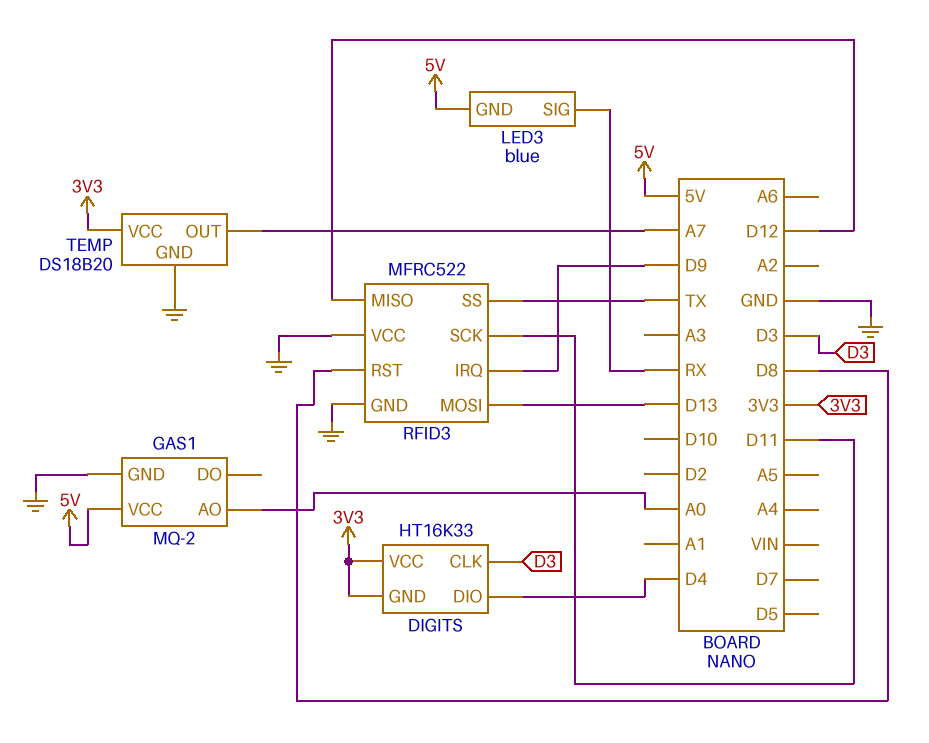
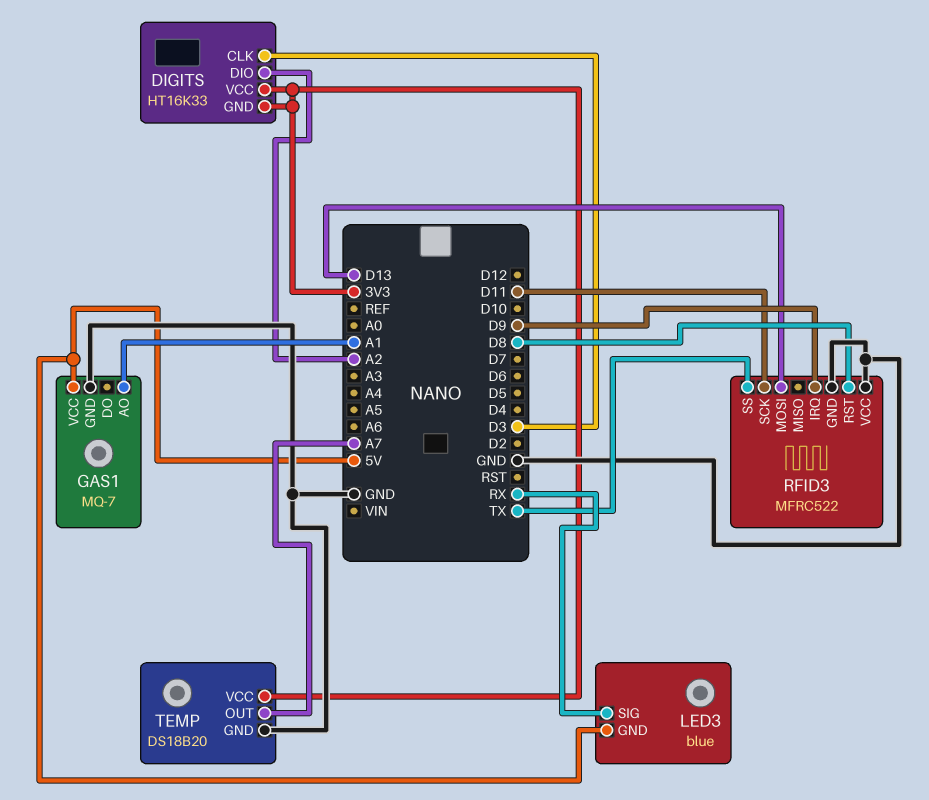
DIGITS pin DIO: D4 -> A2
GAS1: MQ-2 -> MQ-7
GAS1 pin AO: A0 -> A1
RFID3 pin MISO: D12 -> none

